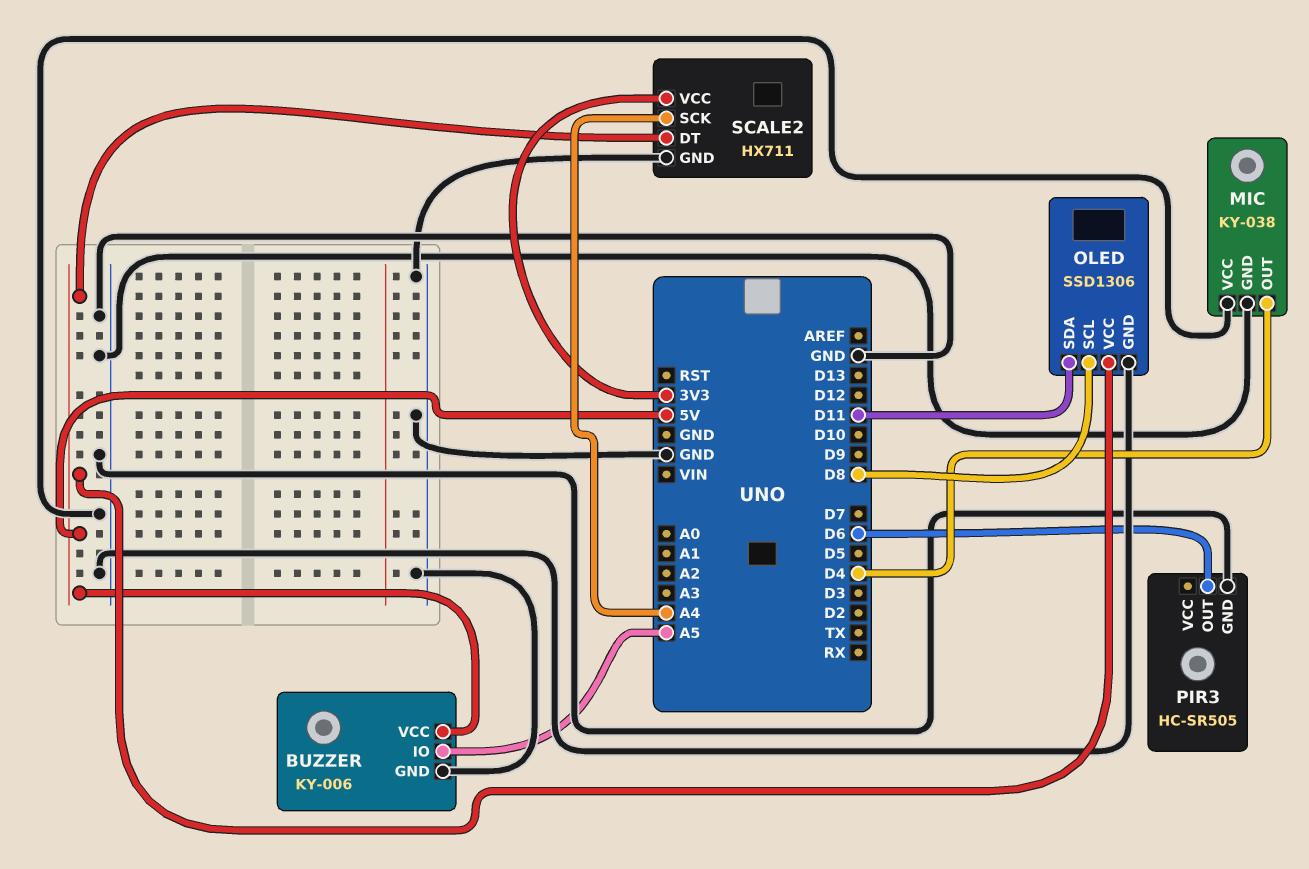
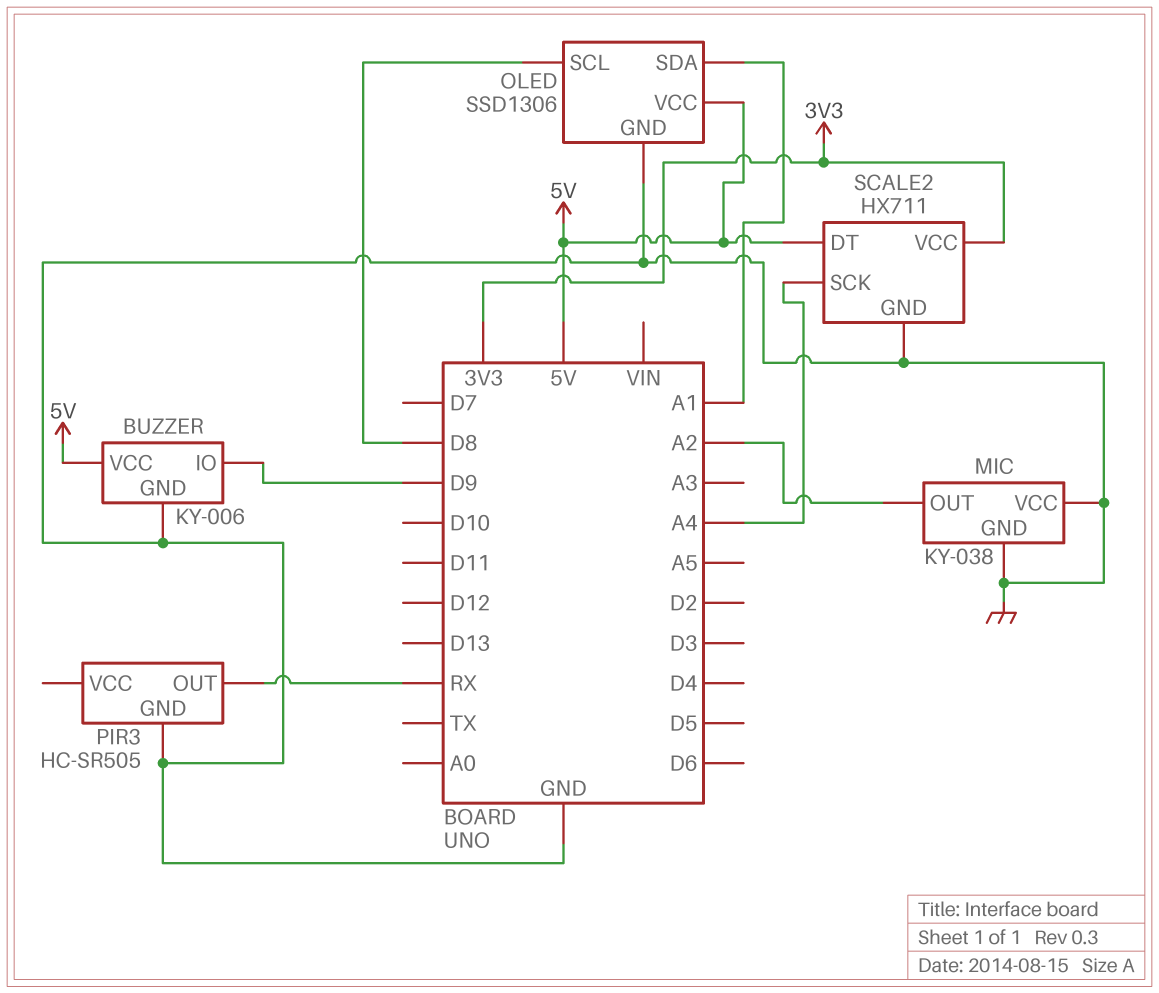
BUZZER pin IO: A5 -> D9
MIC pin OUT: D4 -> A2
OLED pin SDA: D11 -> A1
PIR3 pin OUT: D6 -> RX

